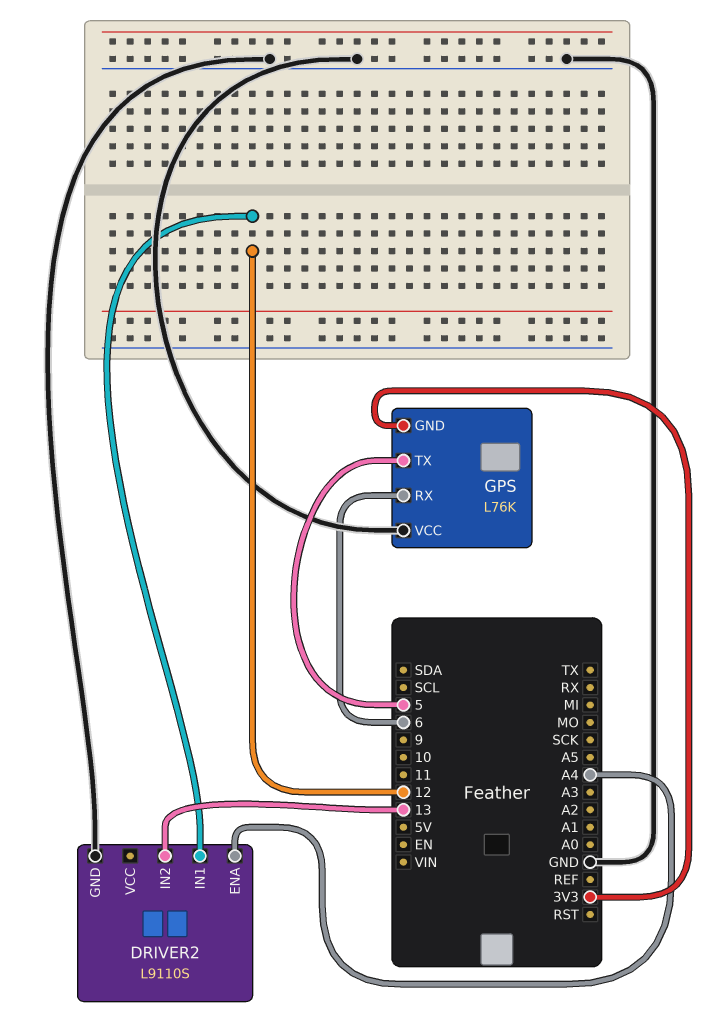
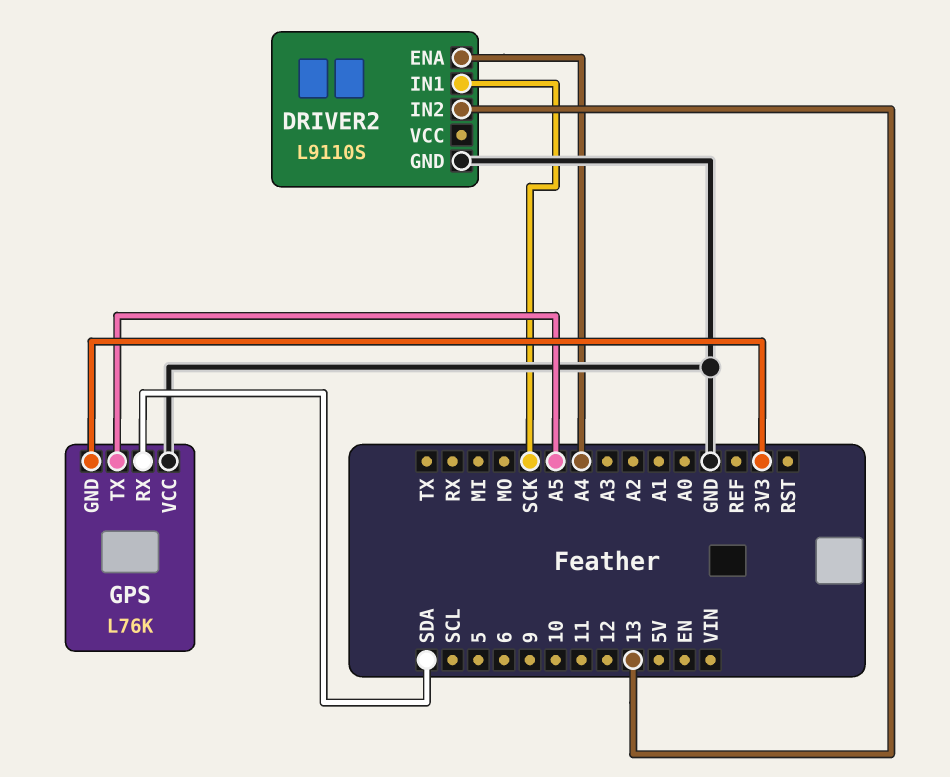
DRIVER2 pin IN1: 12 -> SCK
GPS pin RX: 6 -> SDA
GPS pin TX: 5 -> A5

